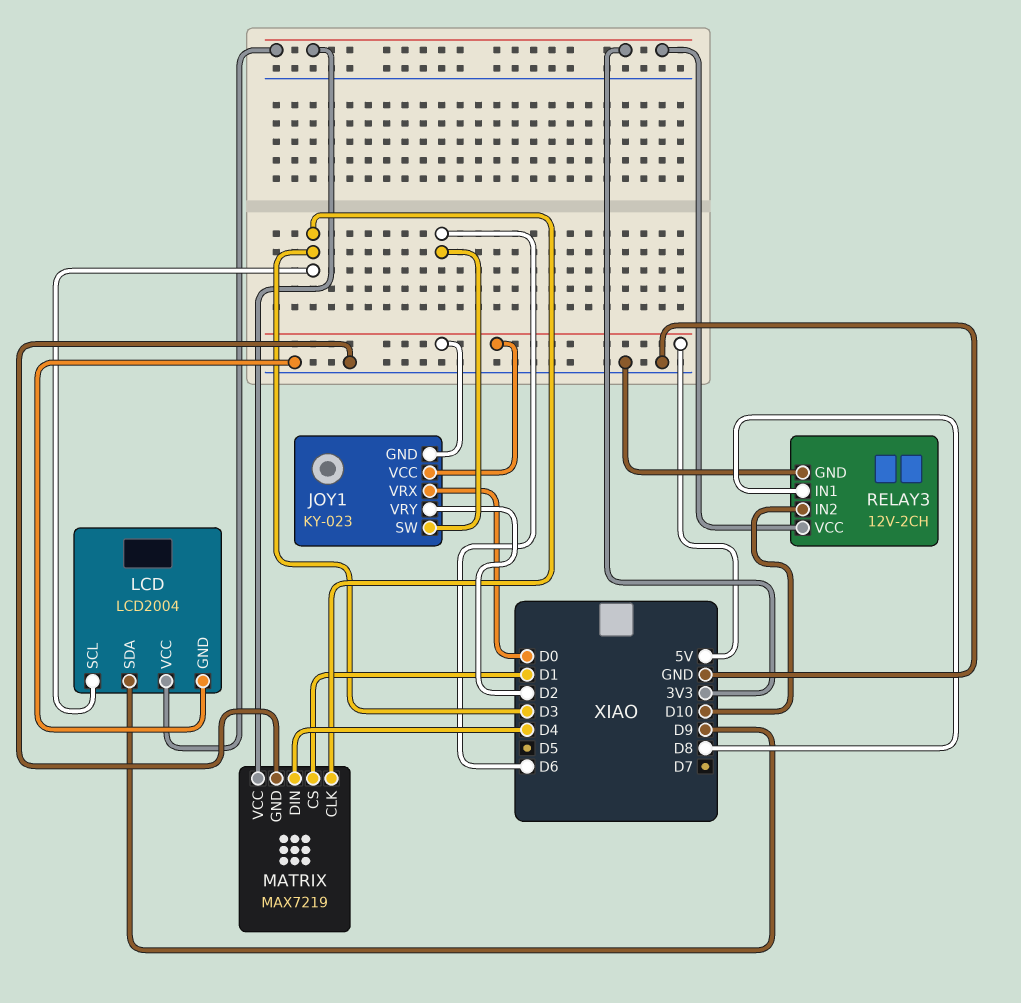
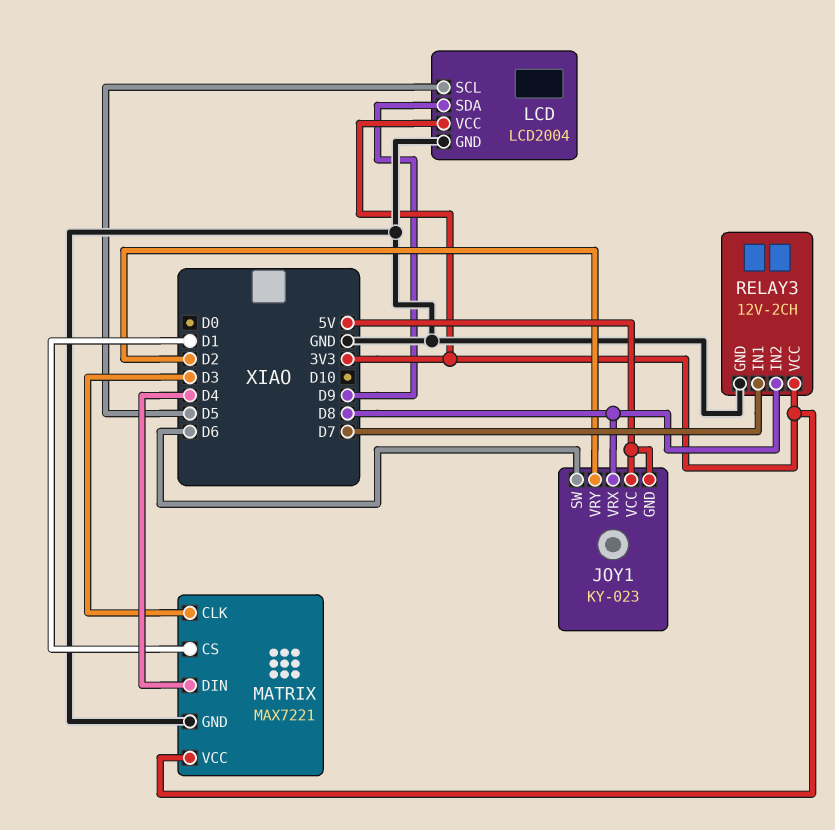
JOY1 pin VRX: D0 -> D8
LCD pin SCL: D3 -> D5
MATRIX: MAX7219 -> MAX7221
RELAY3 pin IN1: D8 -> D7
RELAY3 pin IN2: D10 -> D8

